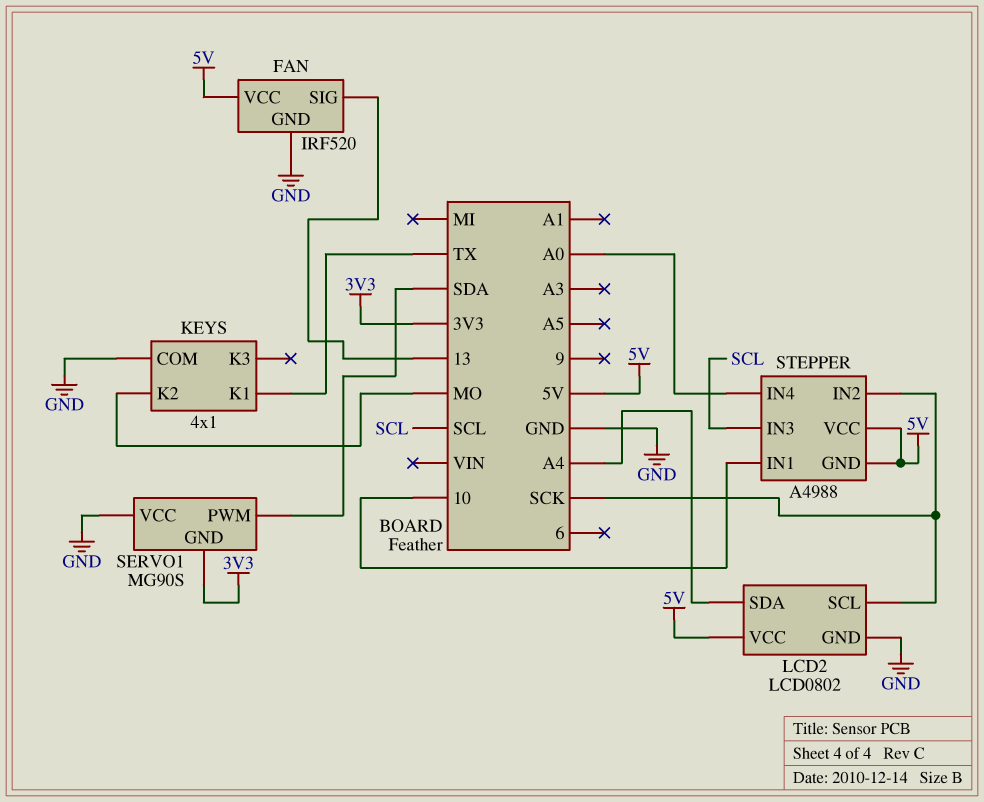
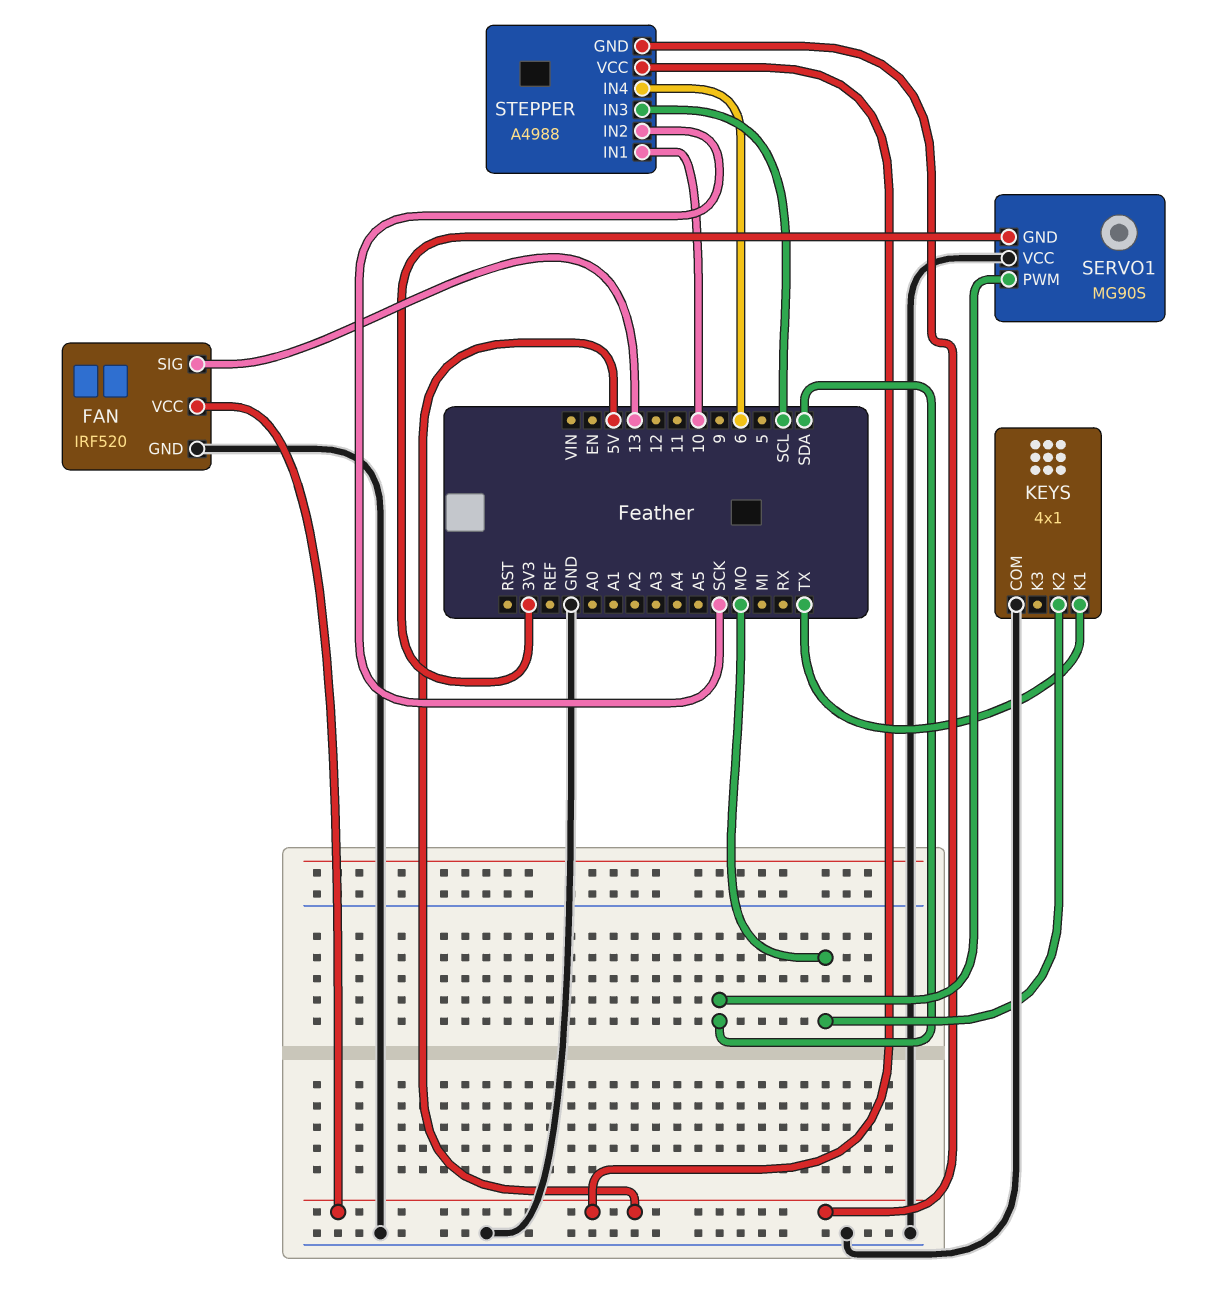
LCD2: LCD0802 -> none
LCD2 pin GND: GND -> none
LCD2 pin SCL: SCK -> none
LCD2 pin SDA: A4 -> none
LCD2 pin VCC: 5V -> none
STEPPER pin IN4: A0 -> 6

